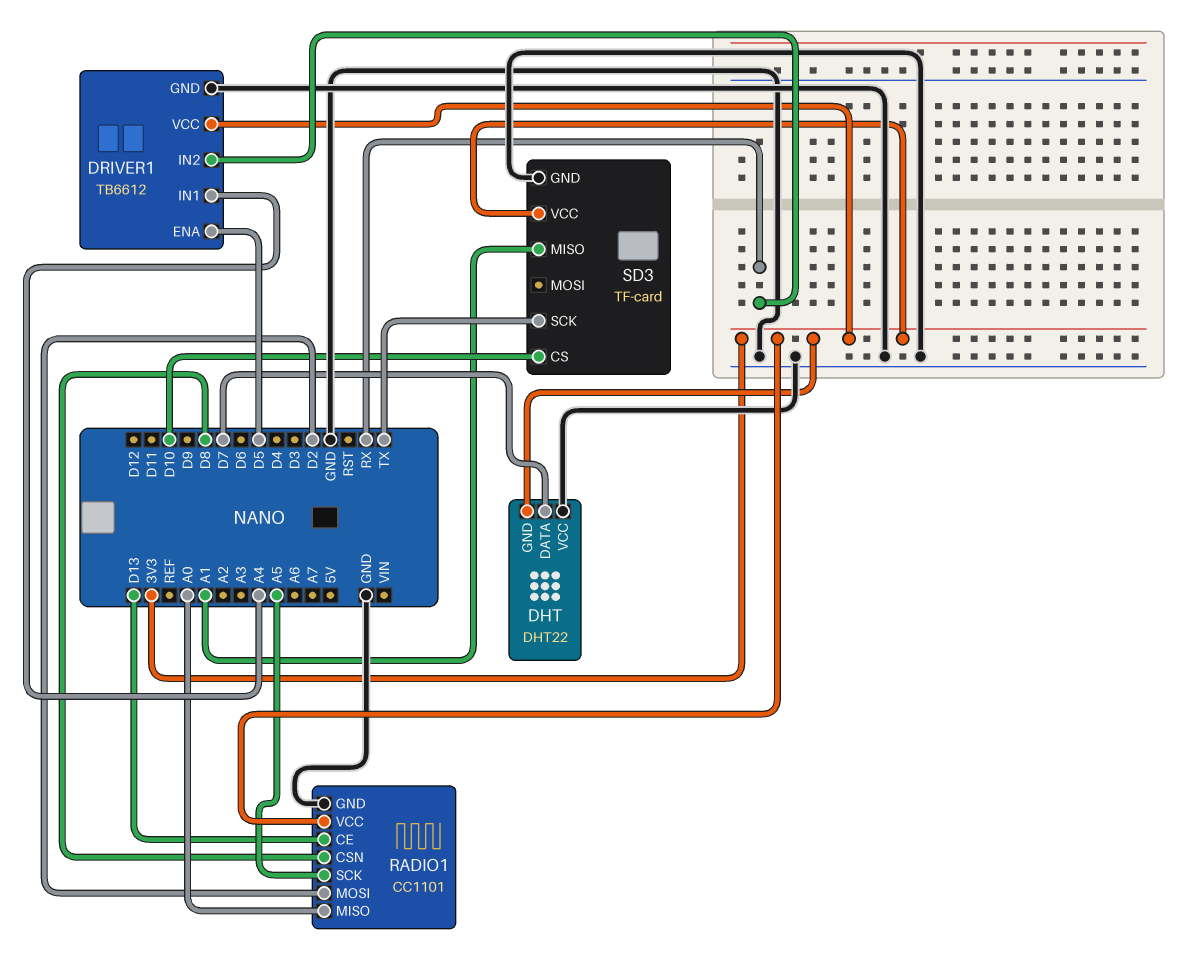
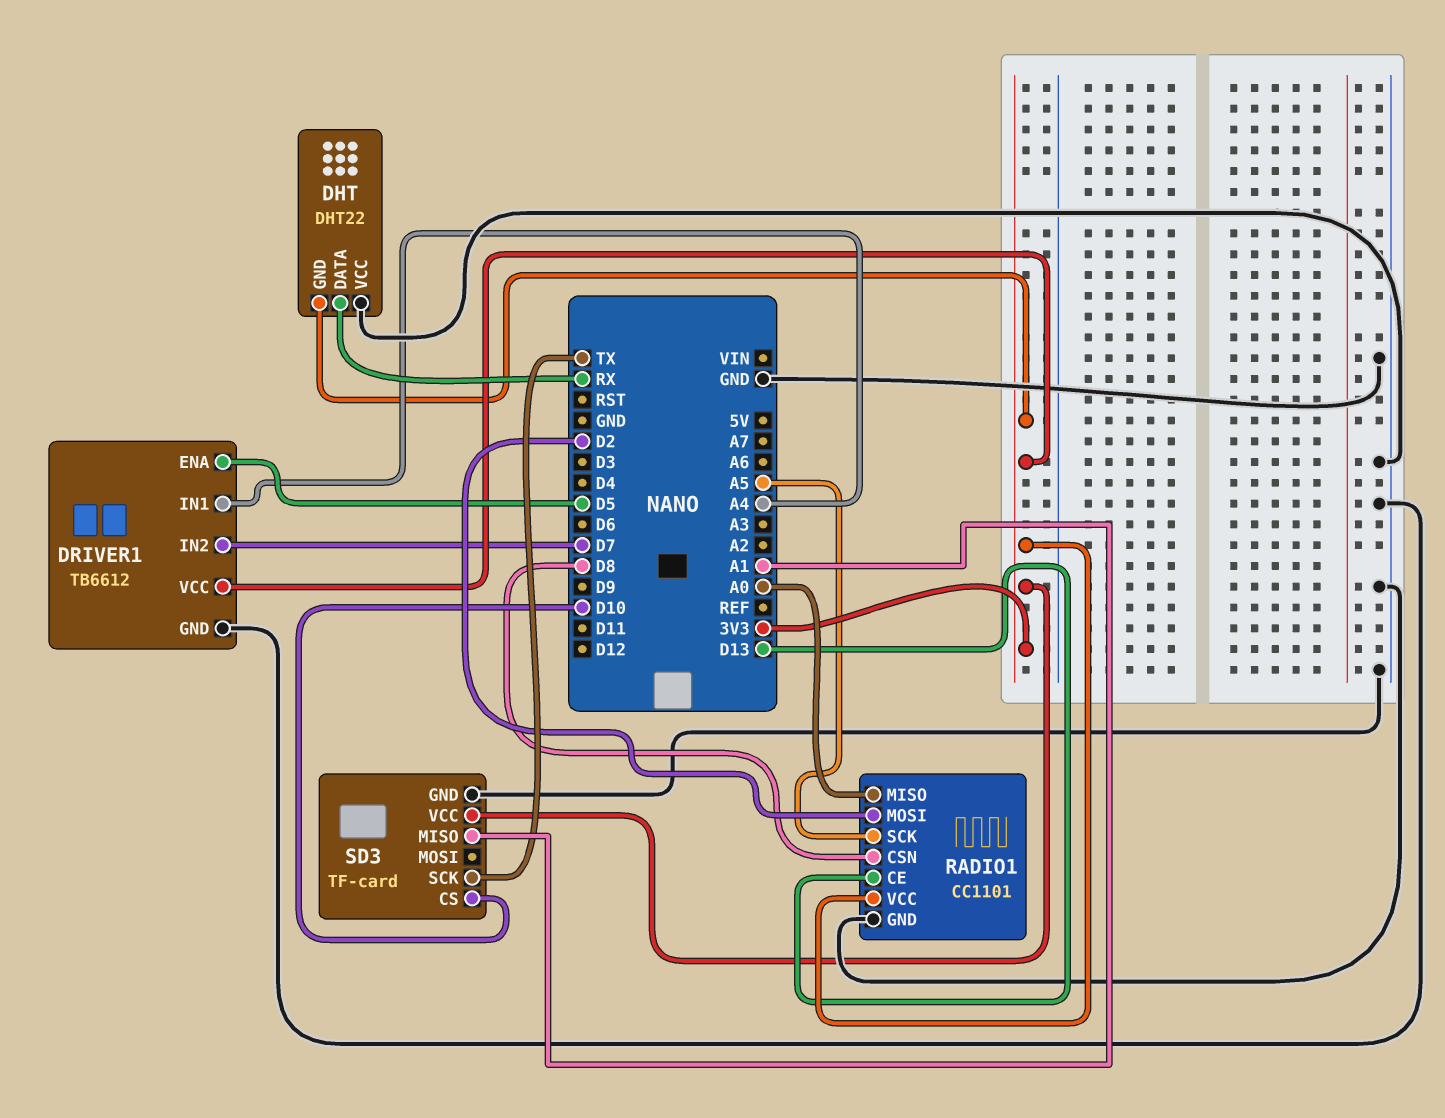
DHT pin DATA: D7 -> RX
DRIVER1 pin IN2: RX -> D7

